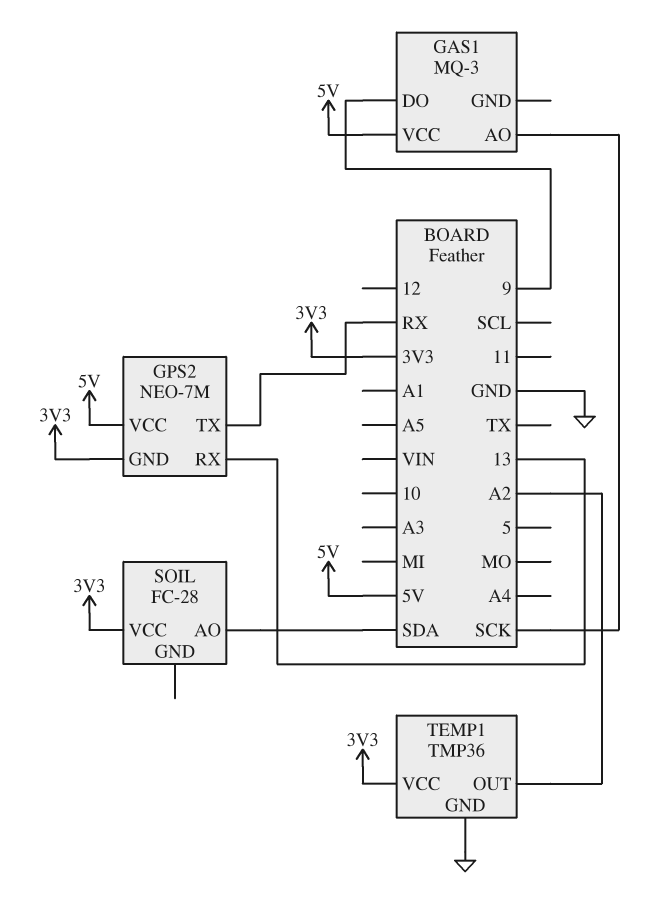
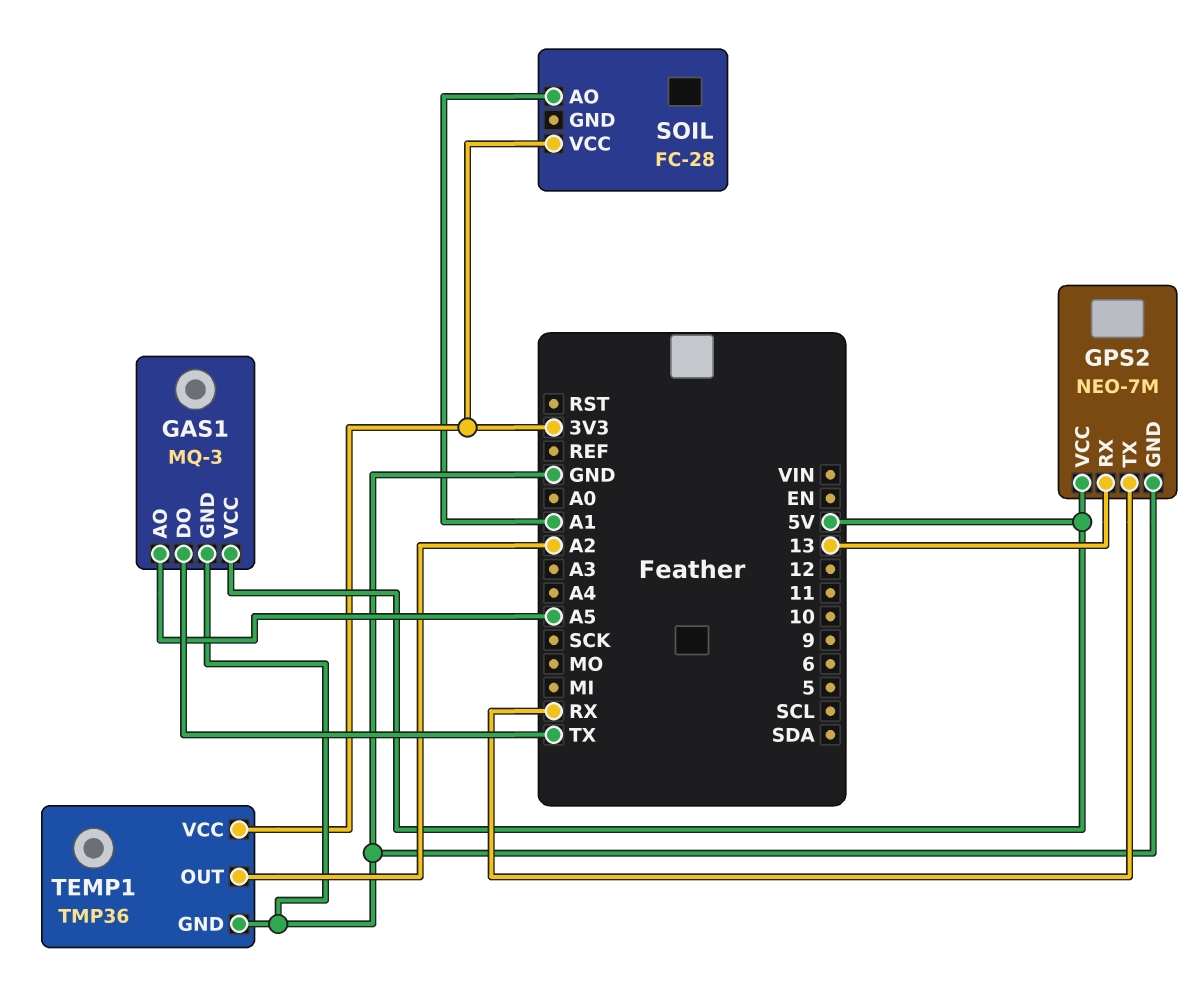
GAS1 pin AO: SCK -> A5
GAS1 pin DO: 9 -> TX
GAS1 pin GND: none -> GND
GPS2 pin GND: 3V3 -> GND
SOIL pin AO: SDA -> A1

